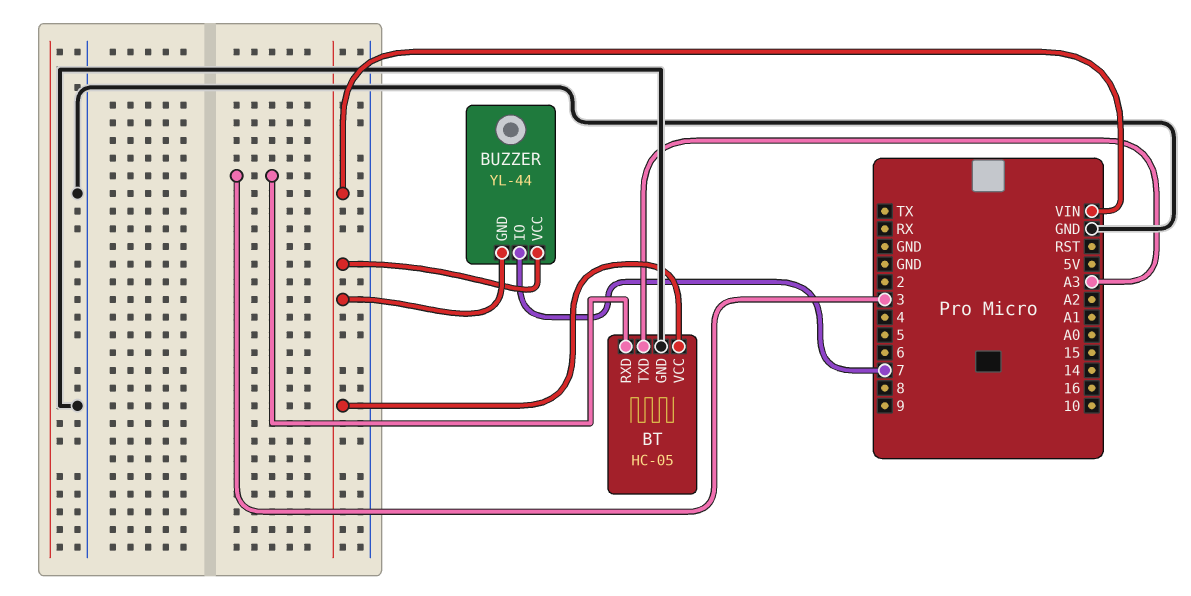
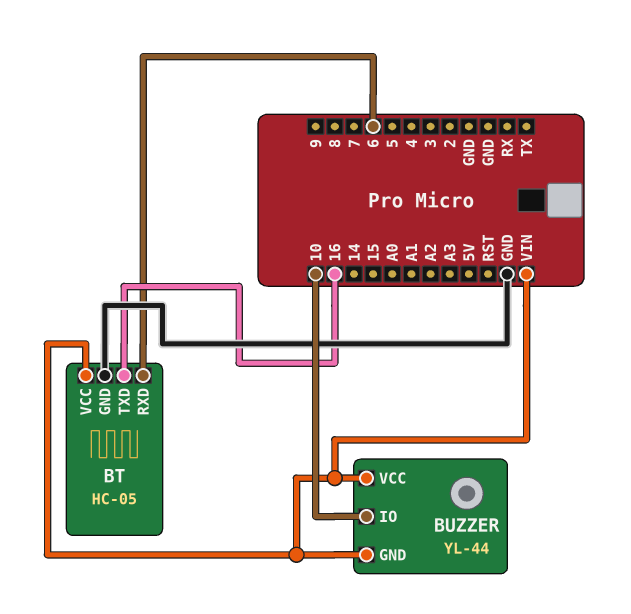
BT pin RXD: 3 -> 6
BT pin TXD: A3 -> 16
BUZZER pin IO: 7 -> 10

